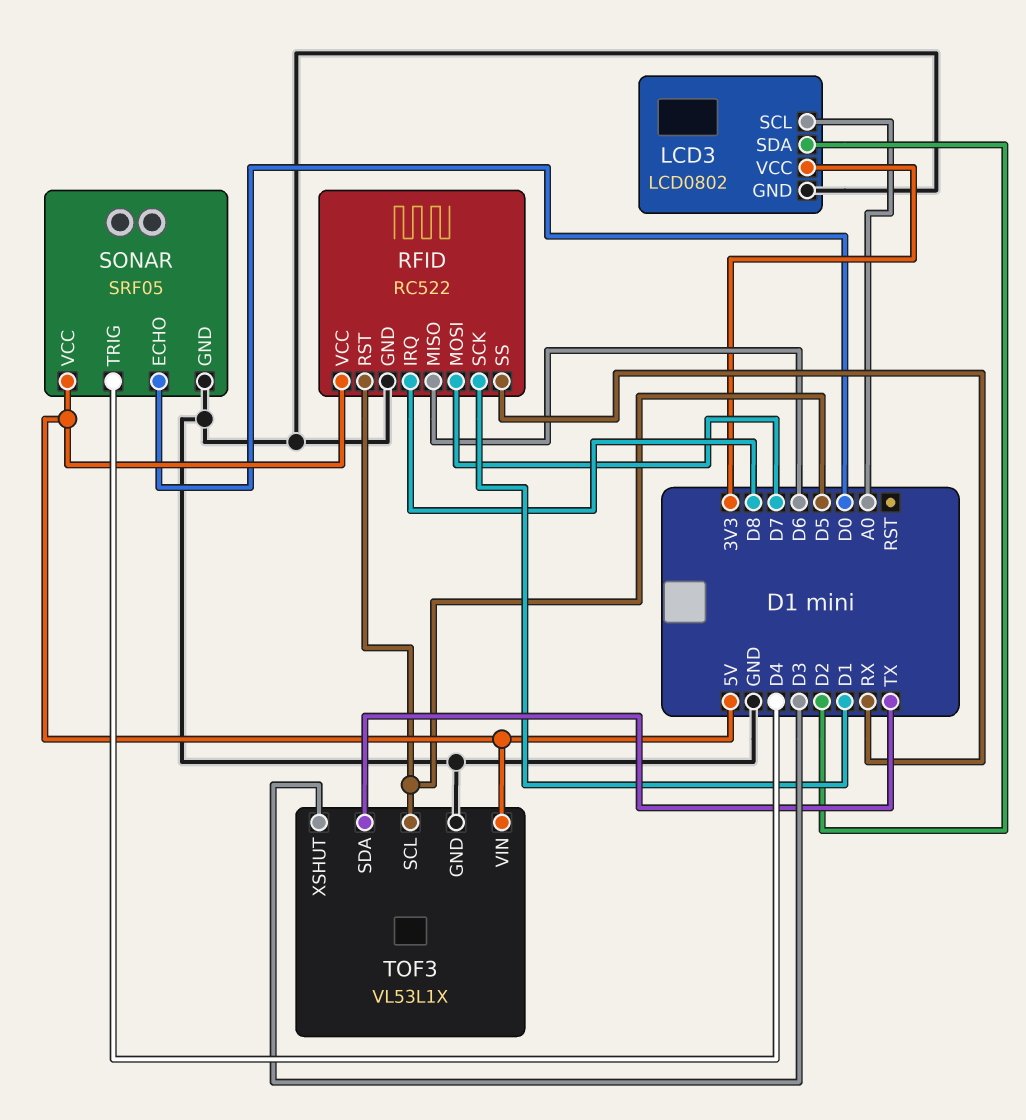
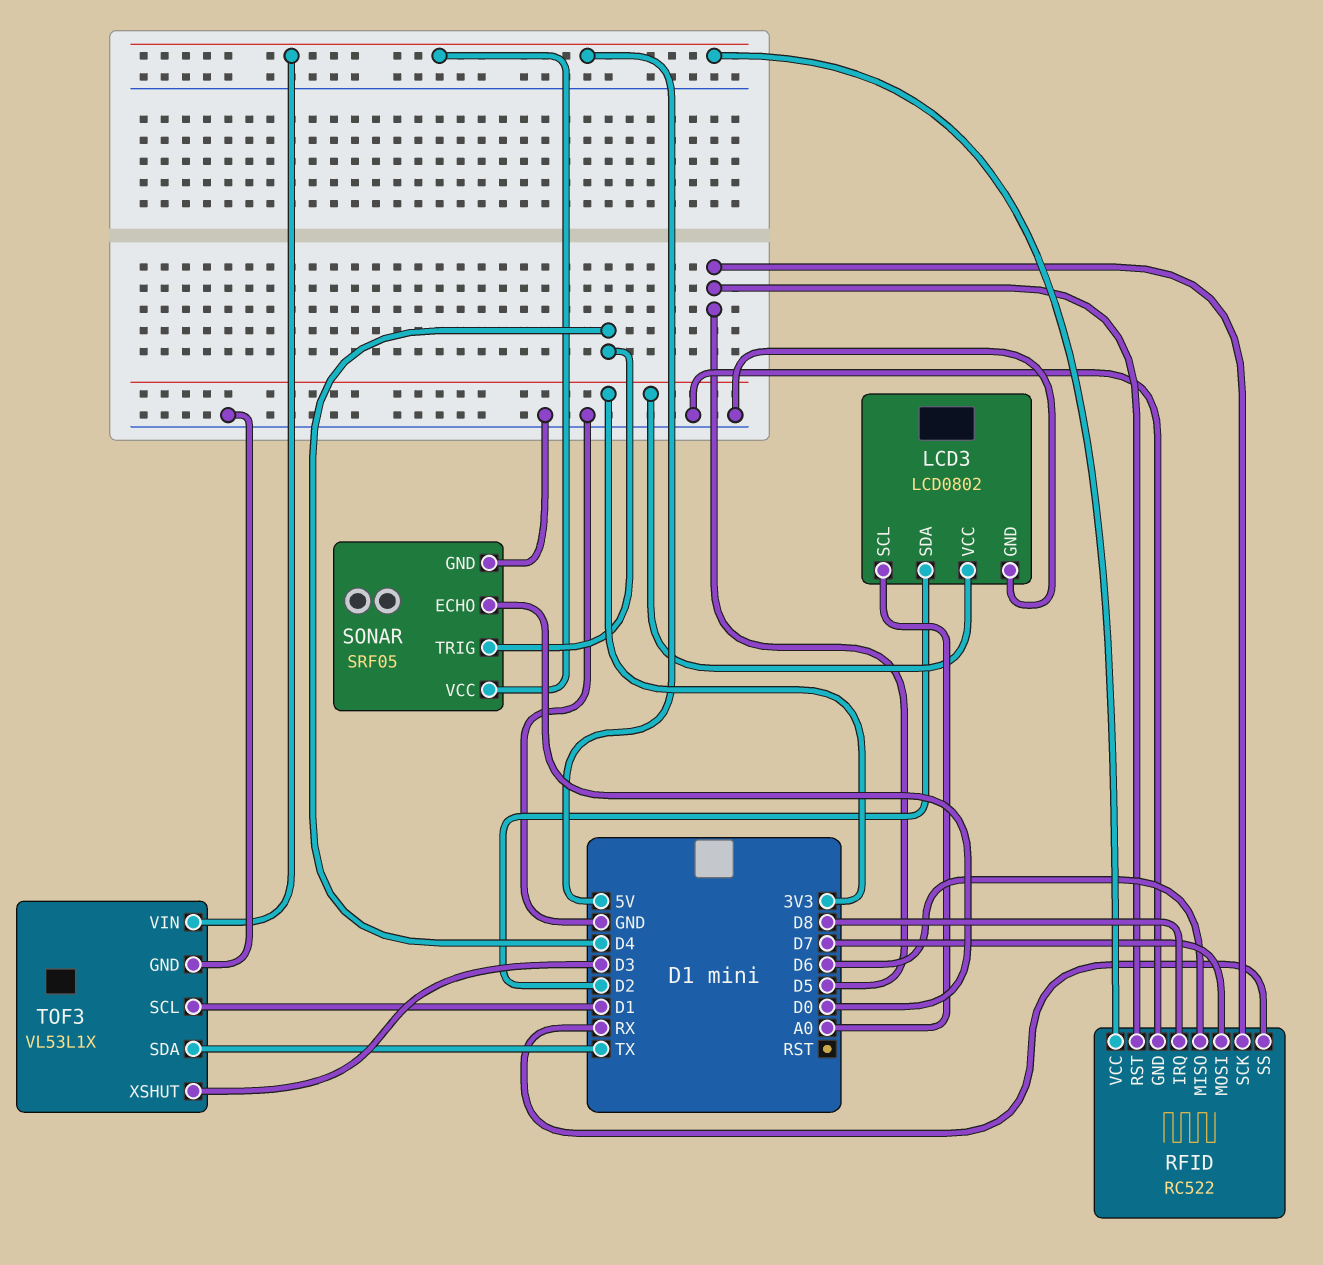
RFID pin SCK: D1 -> D5
TOF3 pin SCL: D5 -> D1

